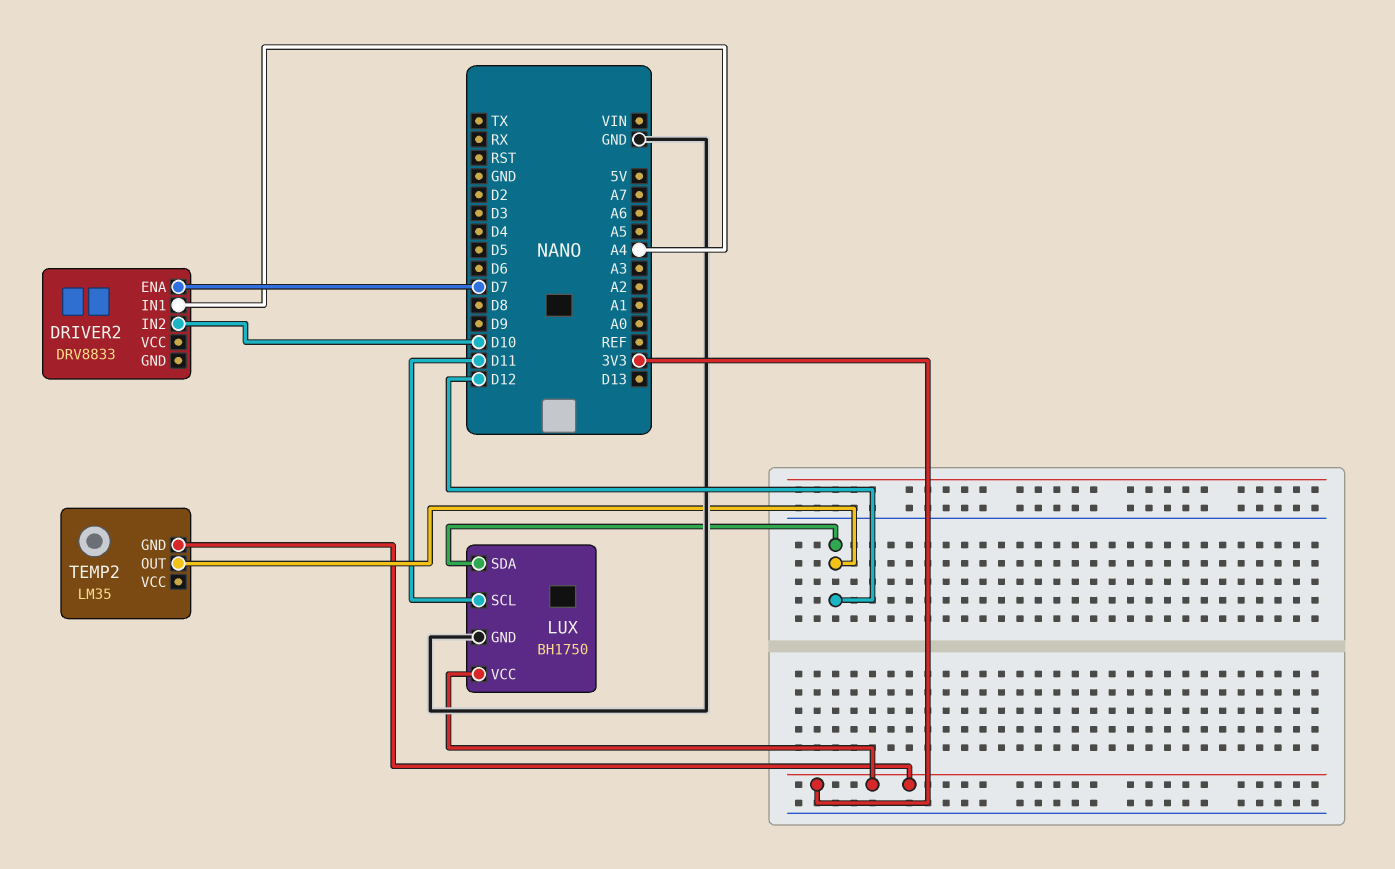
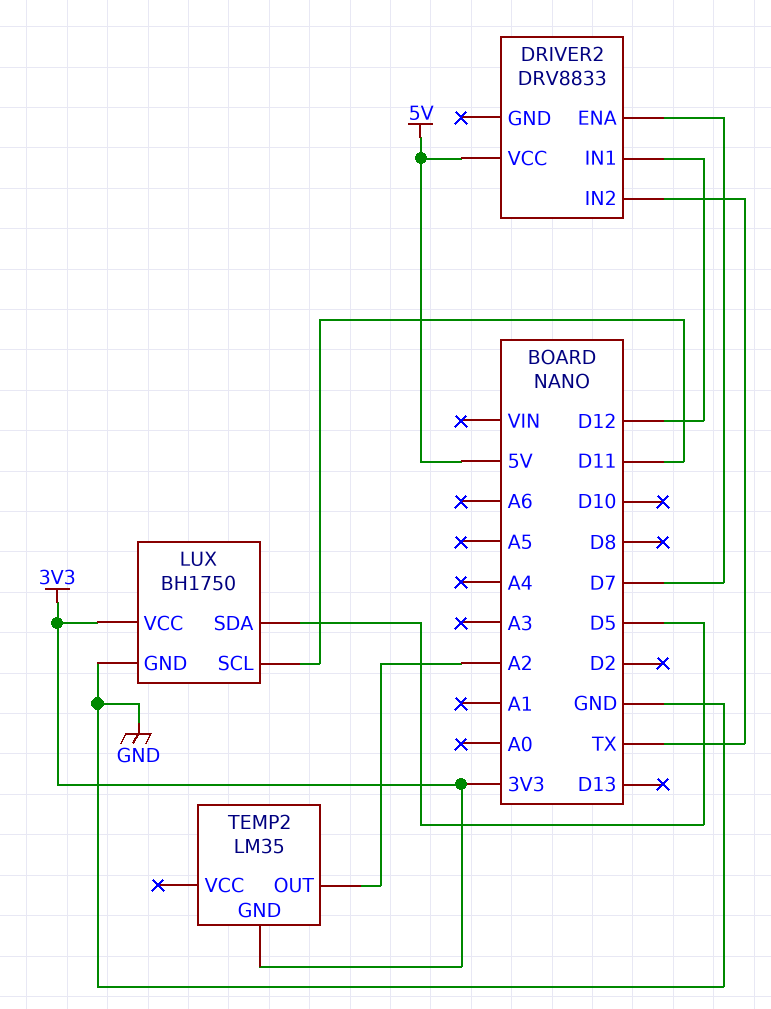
DRIVER2 pin IN1: A4 -> D12
DRIVER2 pin IN2: D10 -> TX
DRIVER2 pin VCC: none -> 5V
LUX pin SDA: D12 -> D5
TEMP2 pin OUT: D12 -> A2

